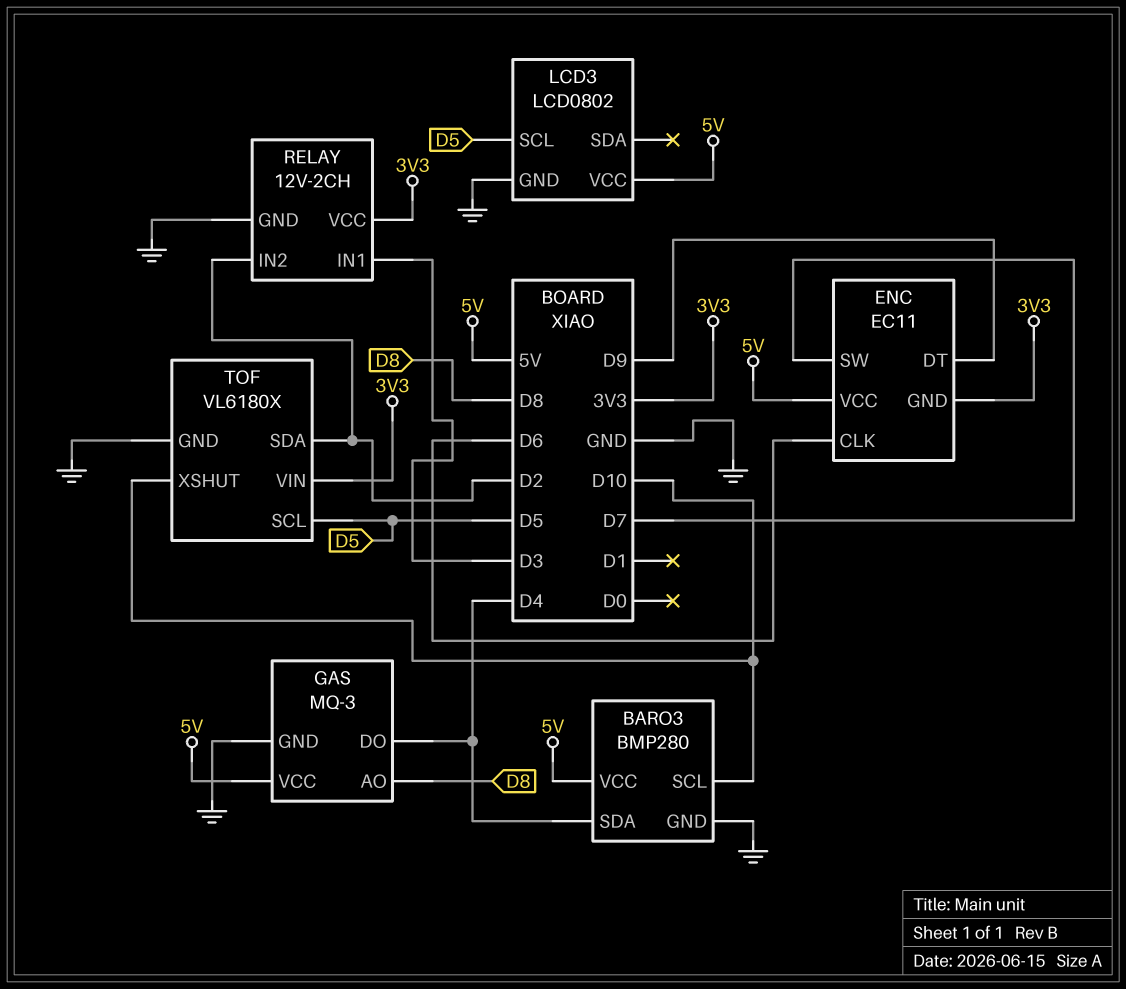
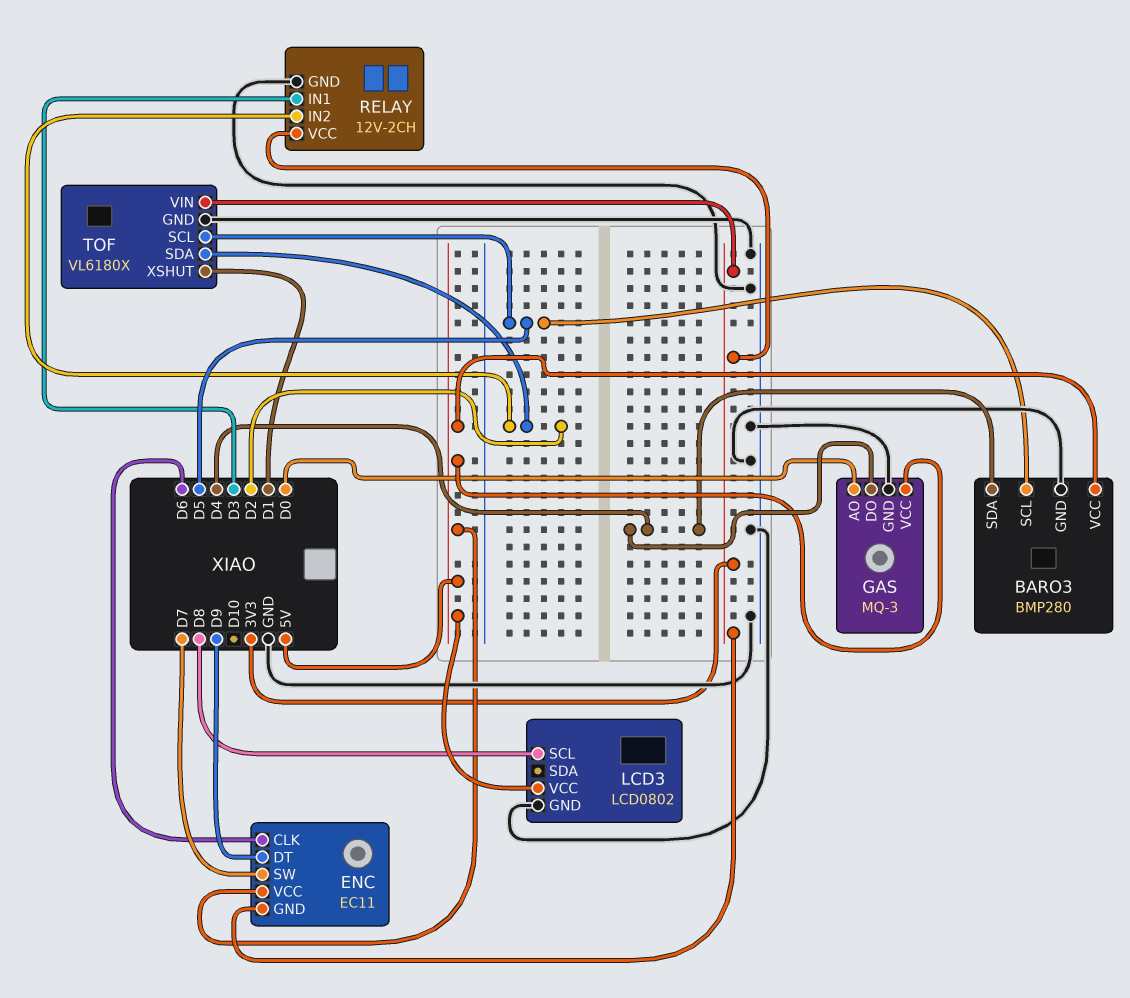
BARO3 pin SCL: D10 -> D5
GAS pin AO: D8 -> D0
LCD3 pin SCL: D5 -> D8
TOF pin XSHUT: D10 -> D1

